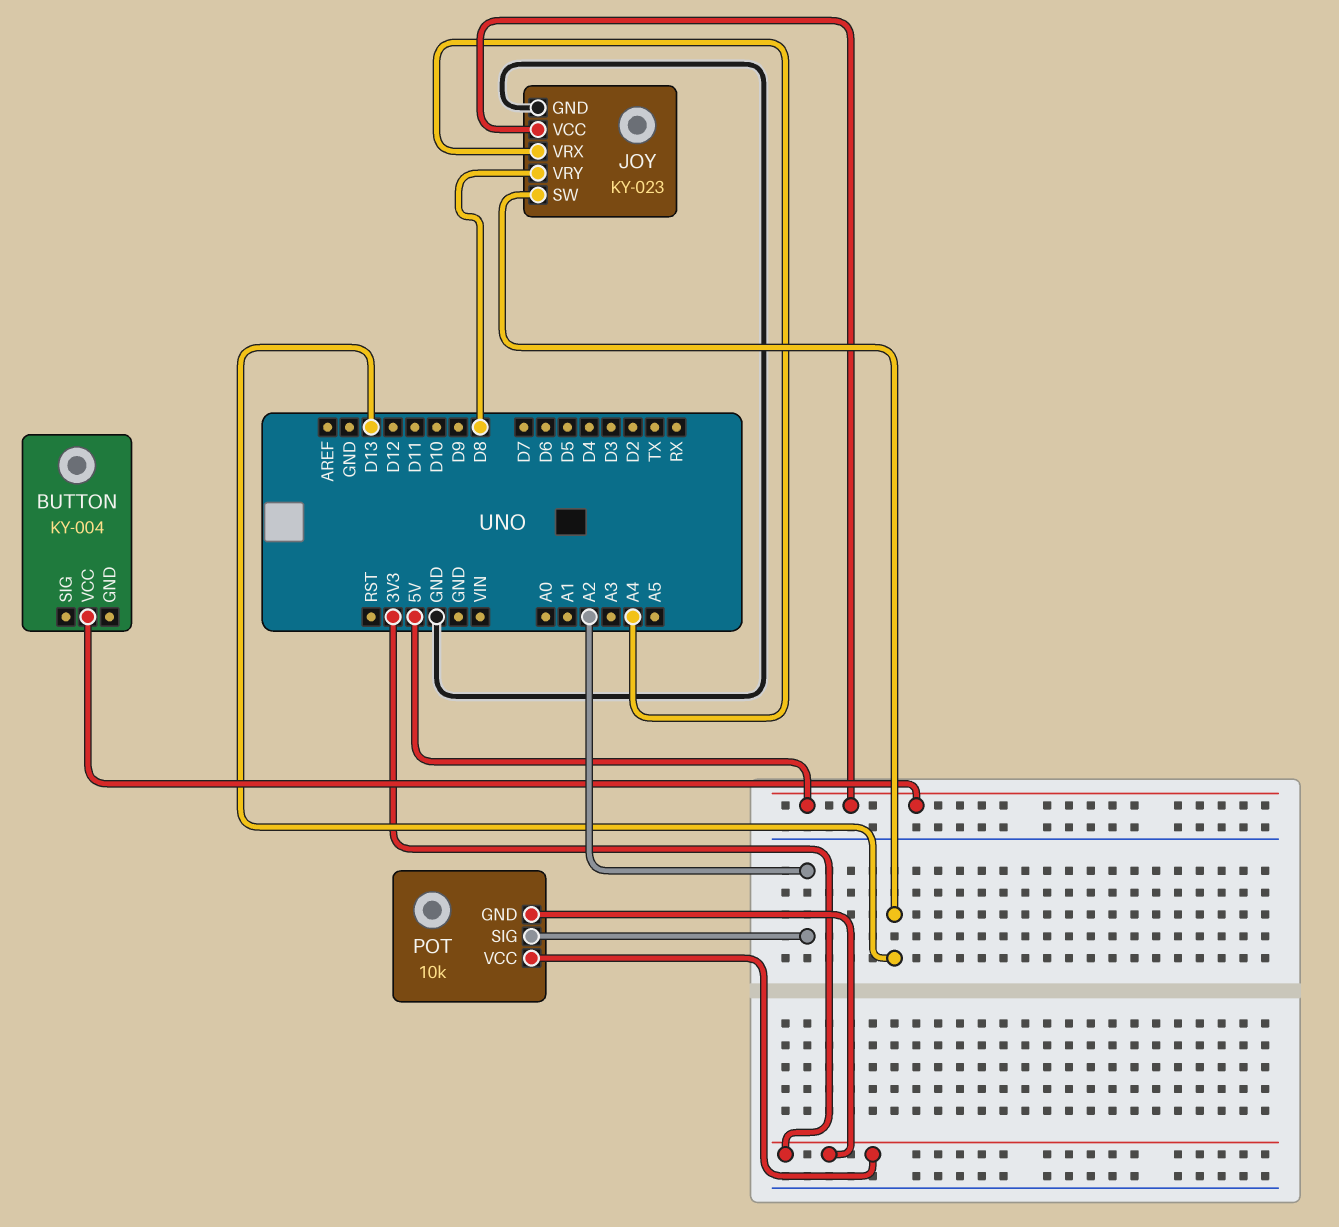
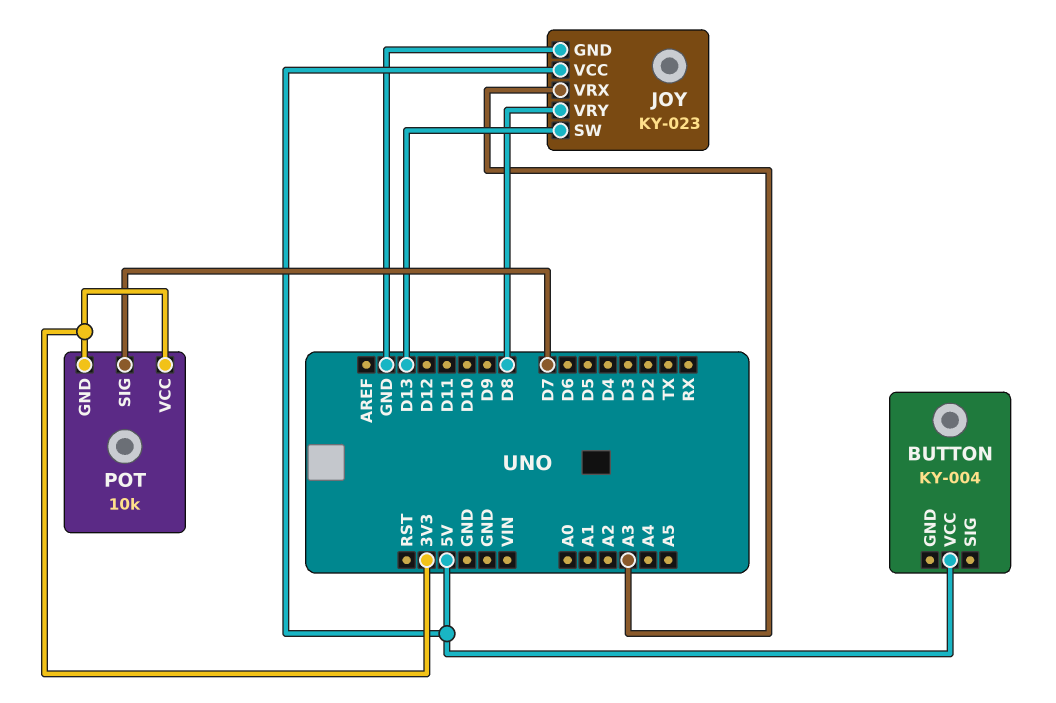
JOY pin VRX: A4 -> A3
POT pin SIG: A2 -> D7

